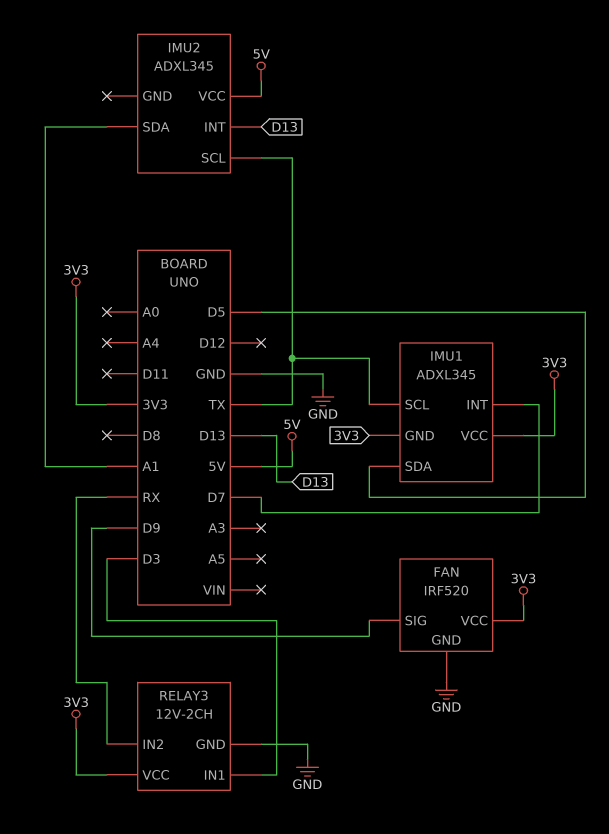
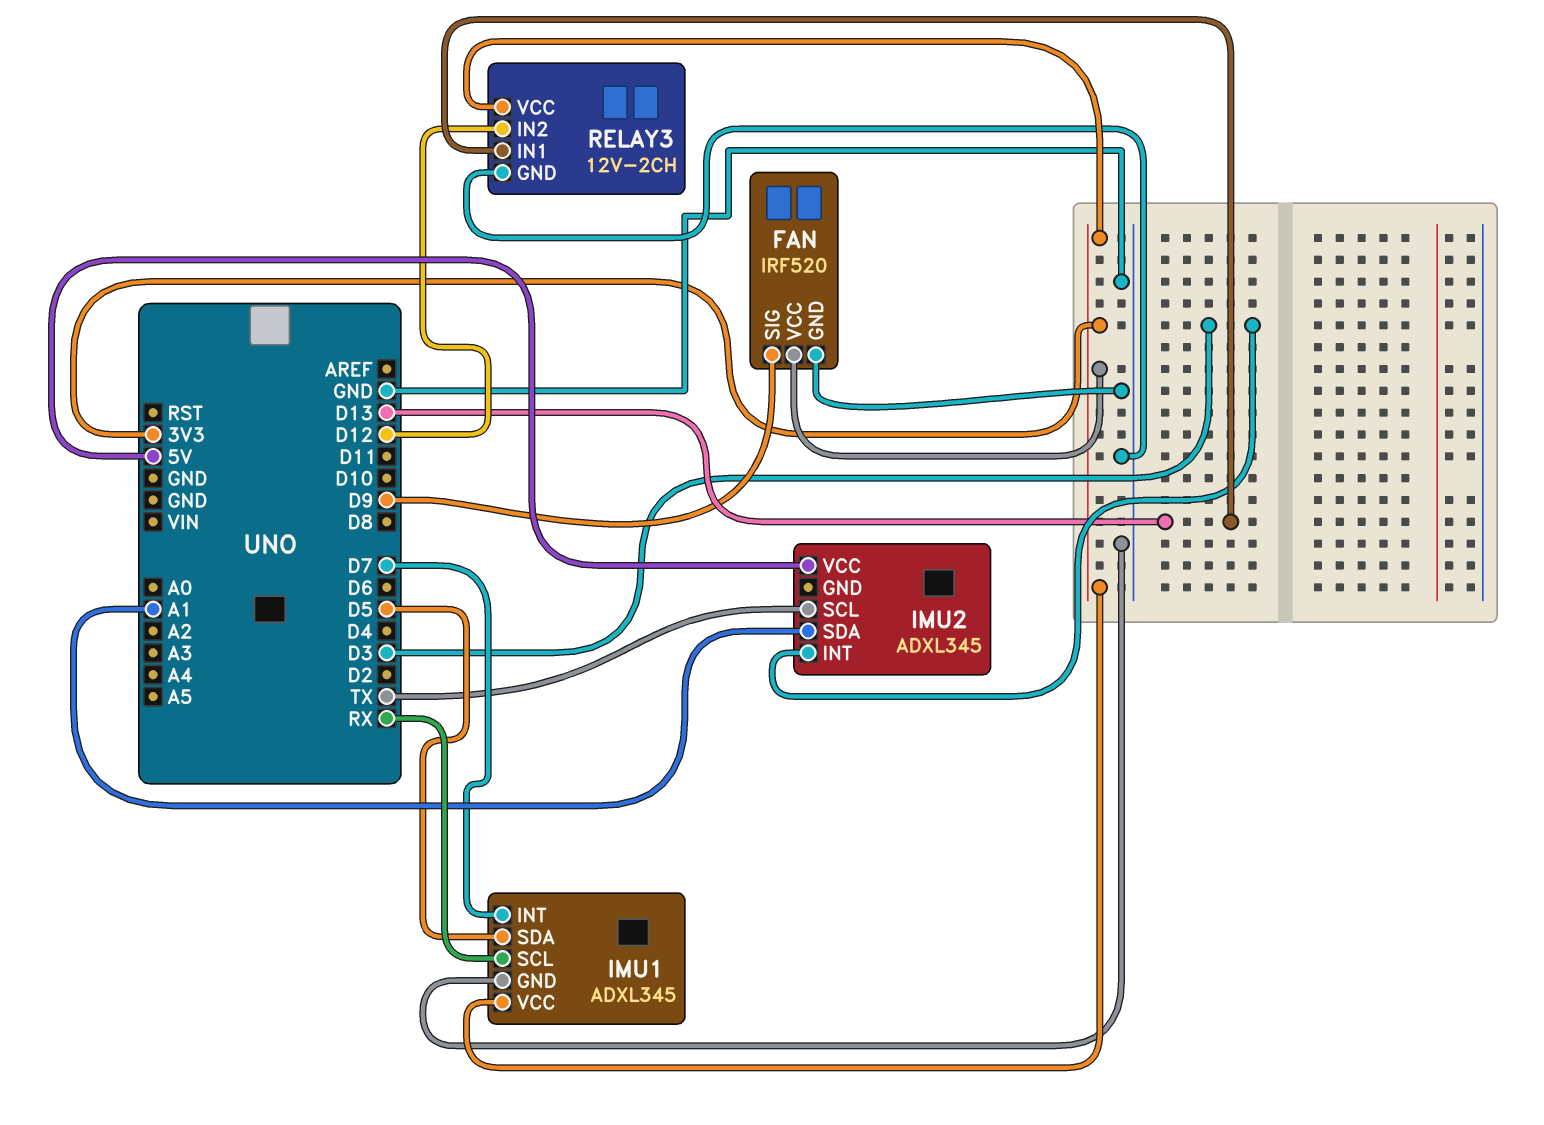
IMU1 pin GND: 3V3 -> GND
IMU1 pin SCL: TX -> RX
IMU2 pin INT: D13 -> D3
RELAY3 pin IN1: D3 -> D13
RELAY3 pin IN2: RX -> D12

